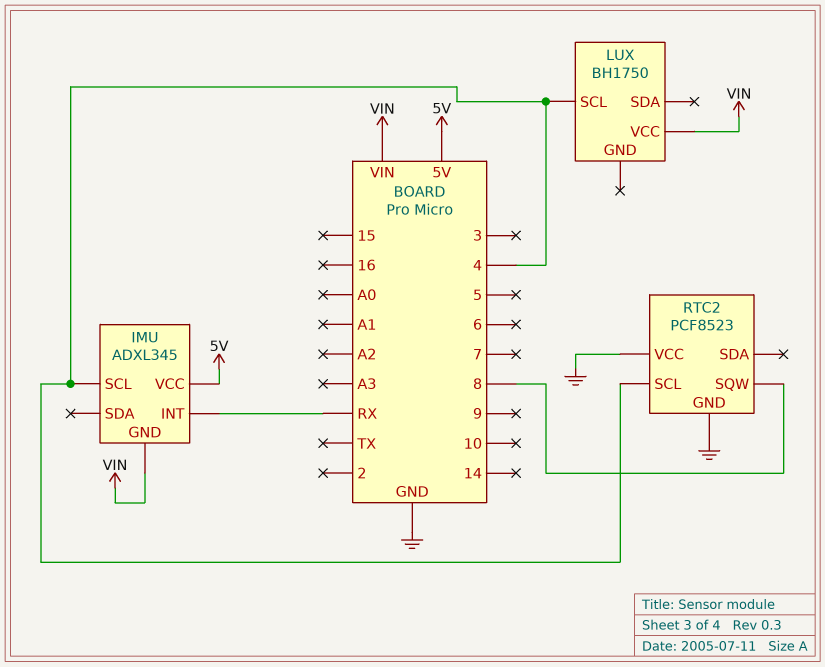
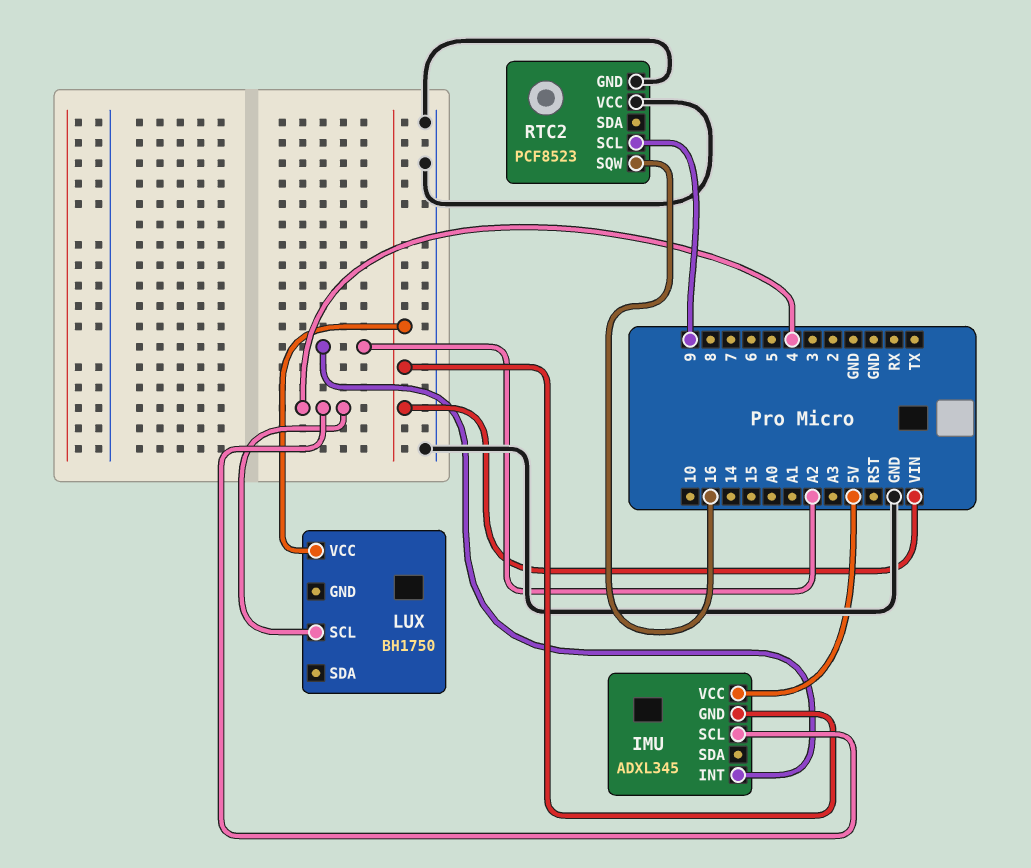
IMU pin INT: RX -> A2
RTC2 pin SCL: 4 -> 9
RTC2 pin SQW: 8 -> 16

